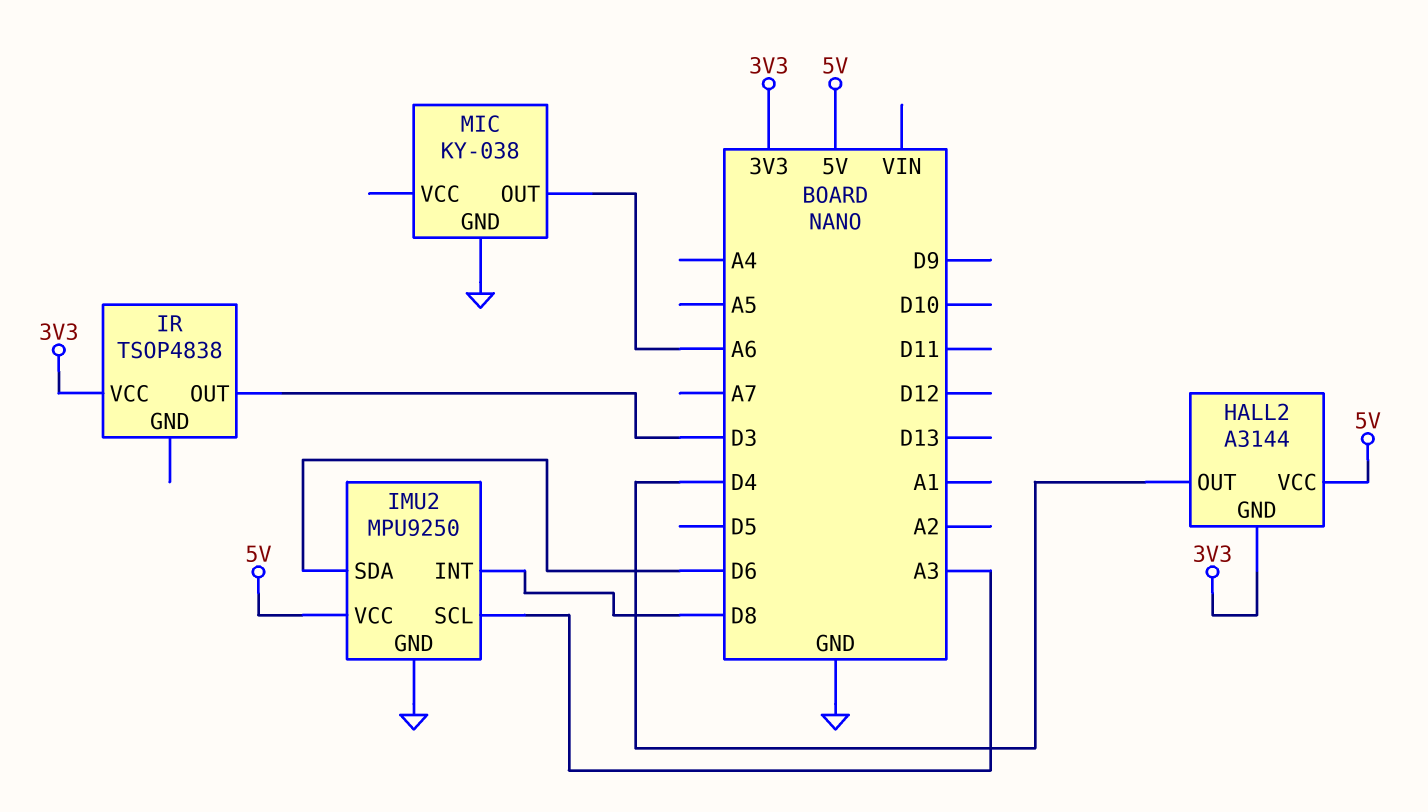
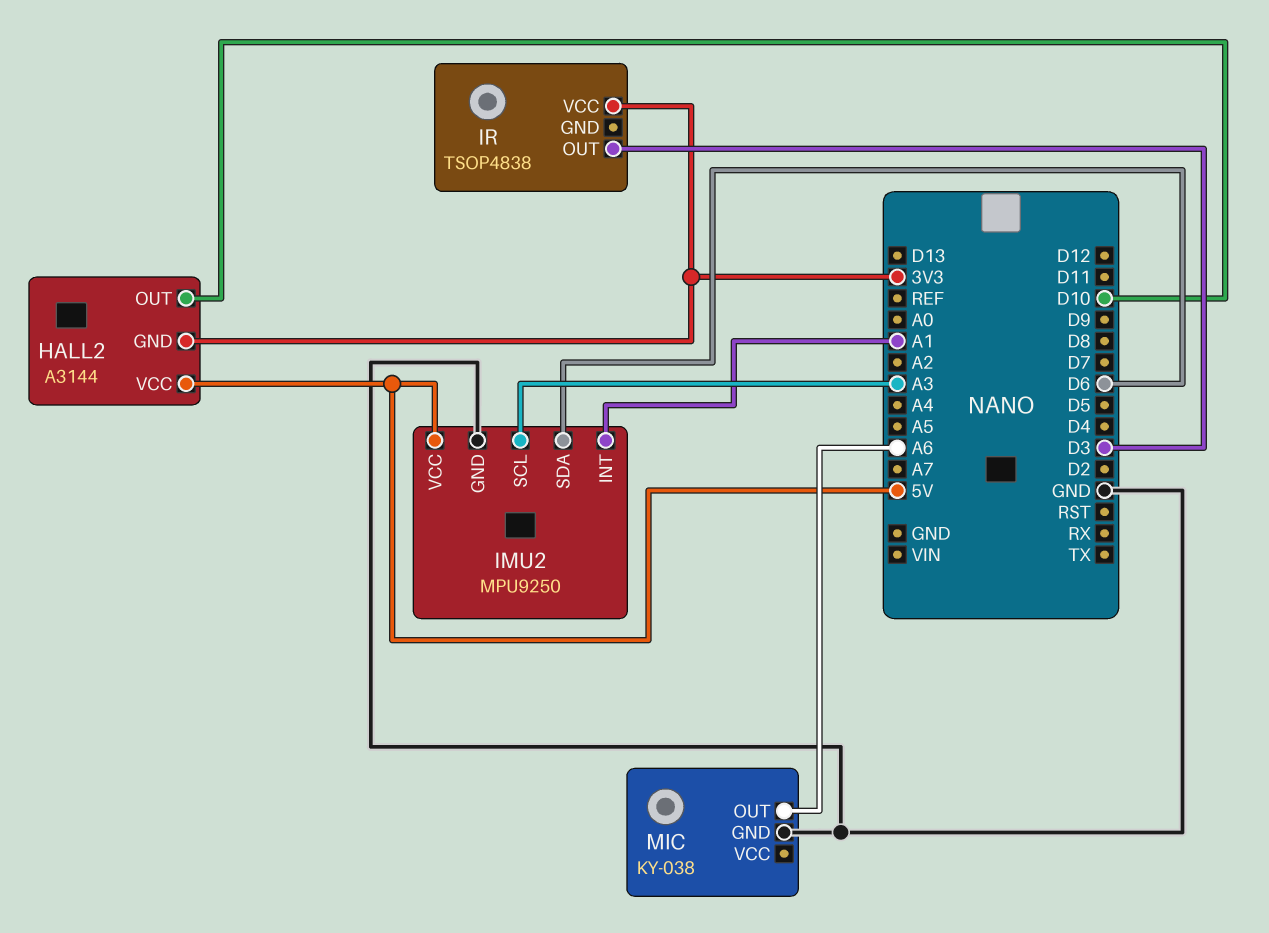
HALL2 pin OUT: D4 -> D10
IMU2 pin INT: D8 -> A1

